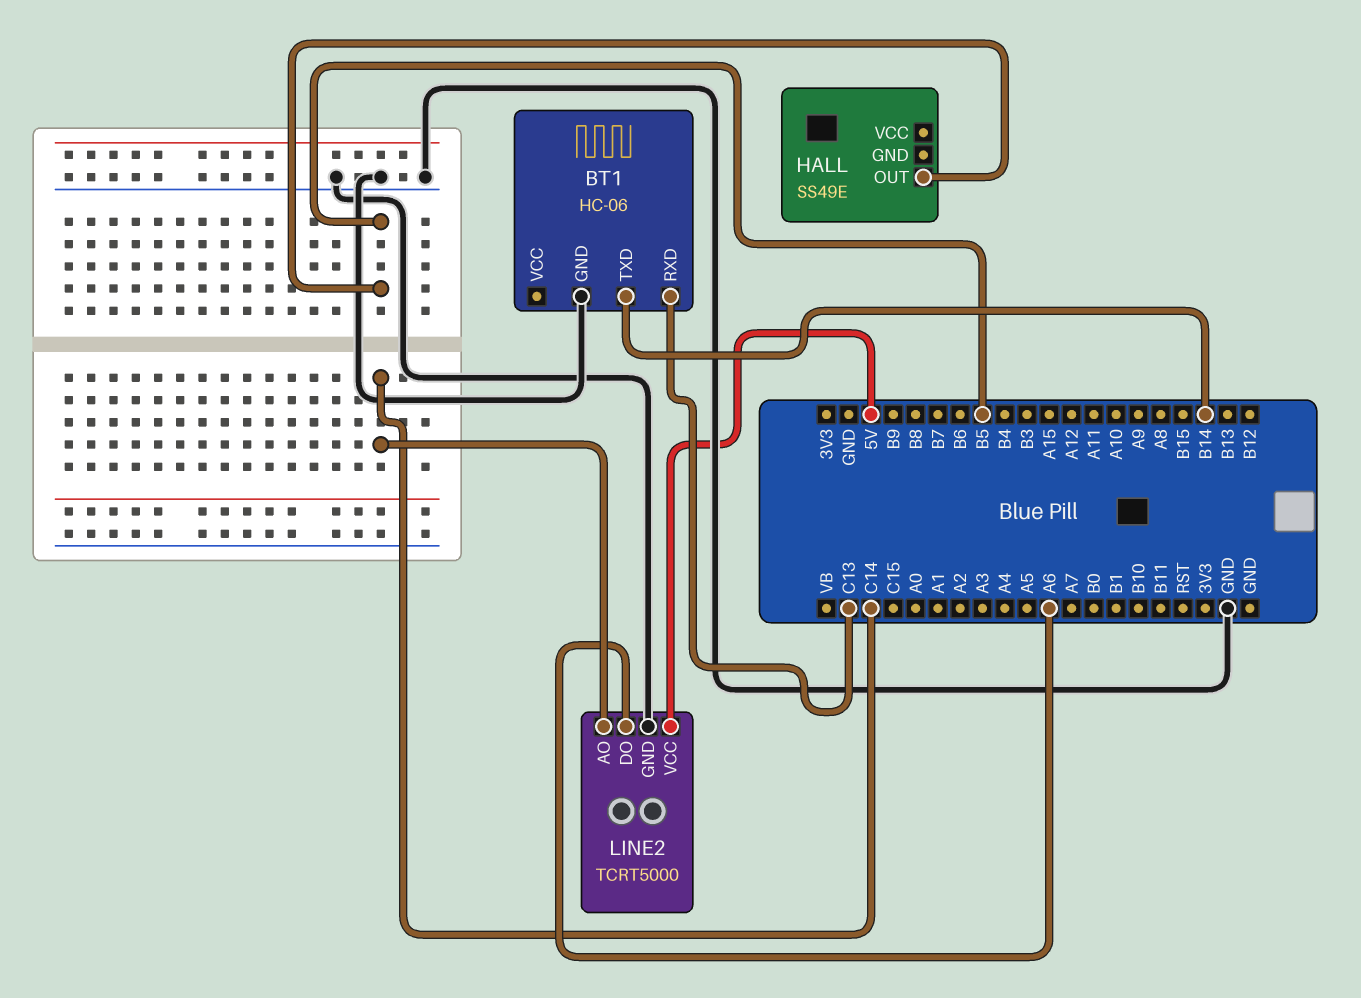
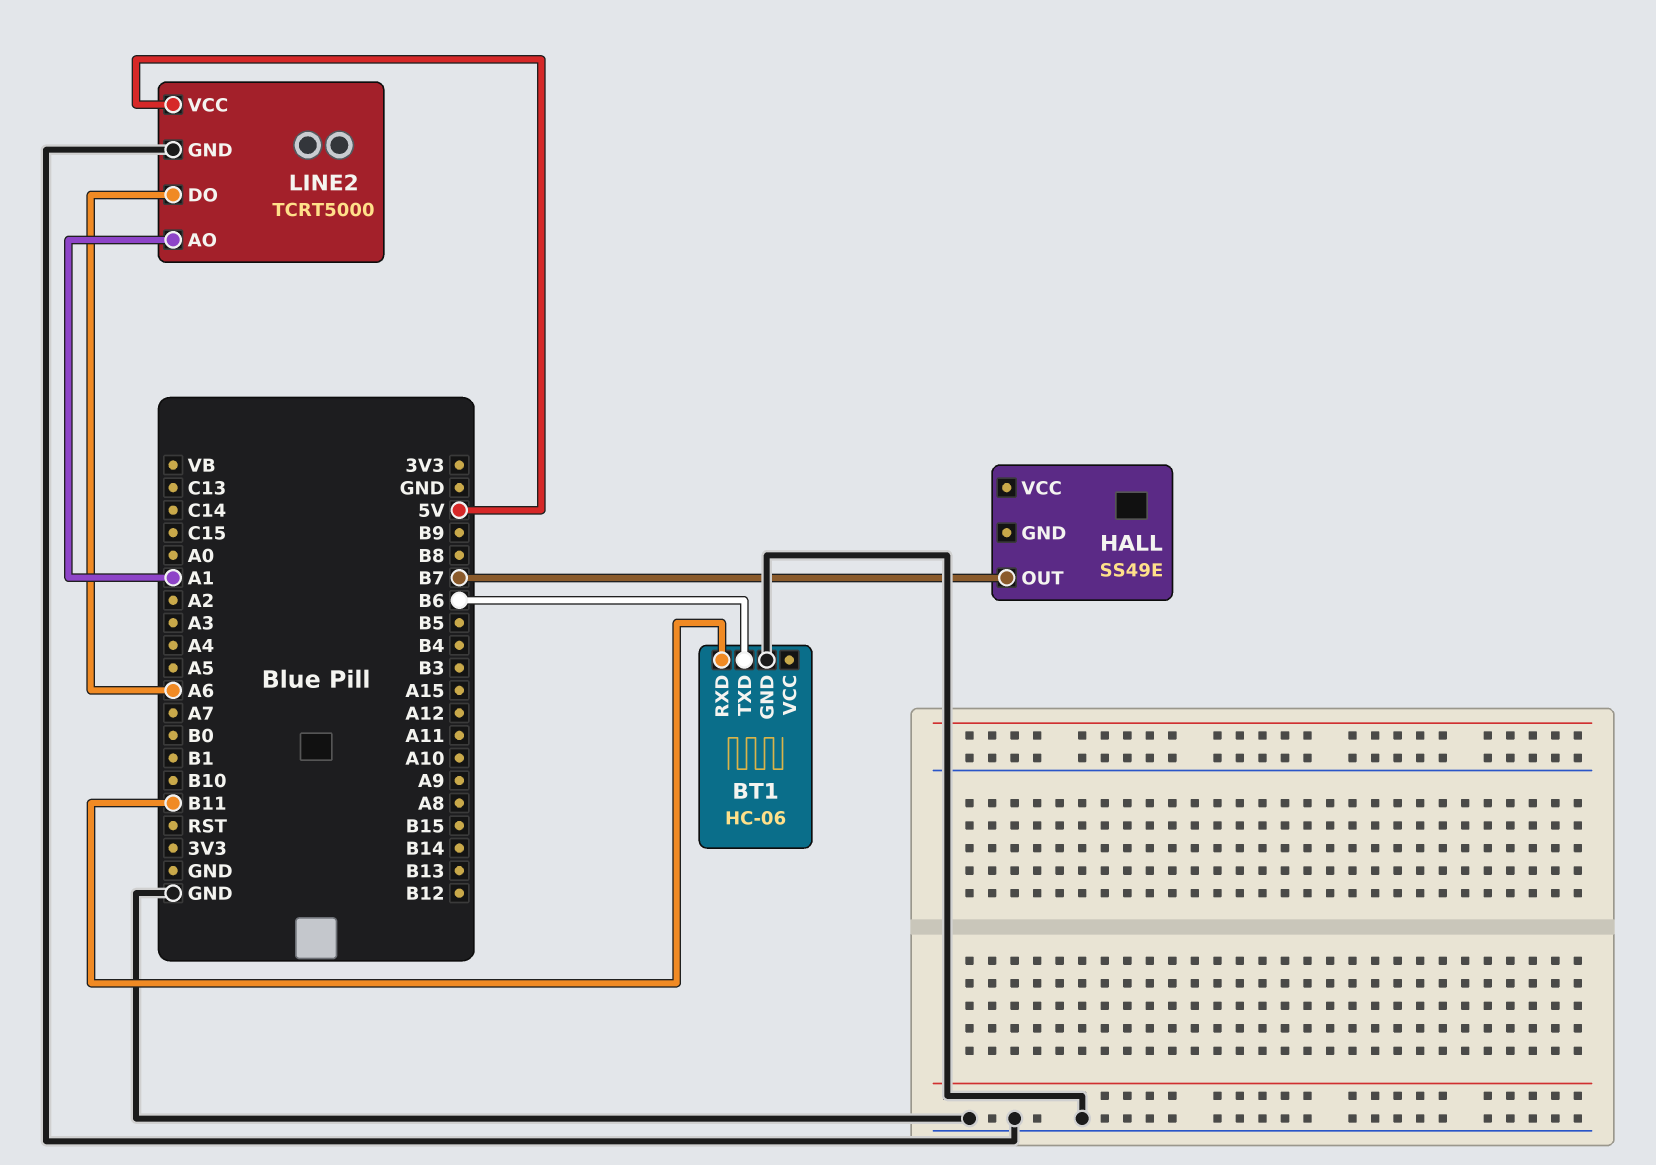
BT1 pin RXD: C13 -> B11
BT1 pin TXD: B14 -> B6
HALL pin OUT: B5 -> B7
LINE2 pin AO: C14 -> A1

